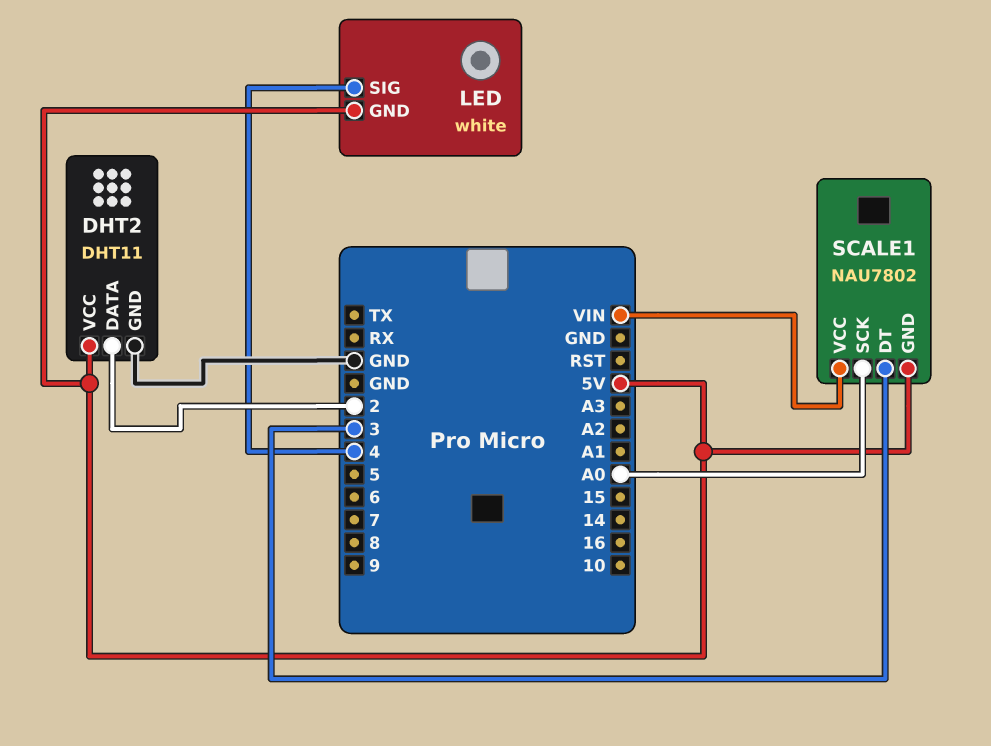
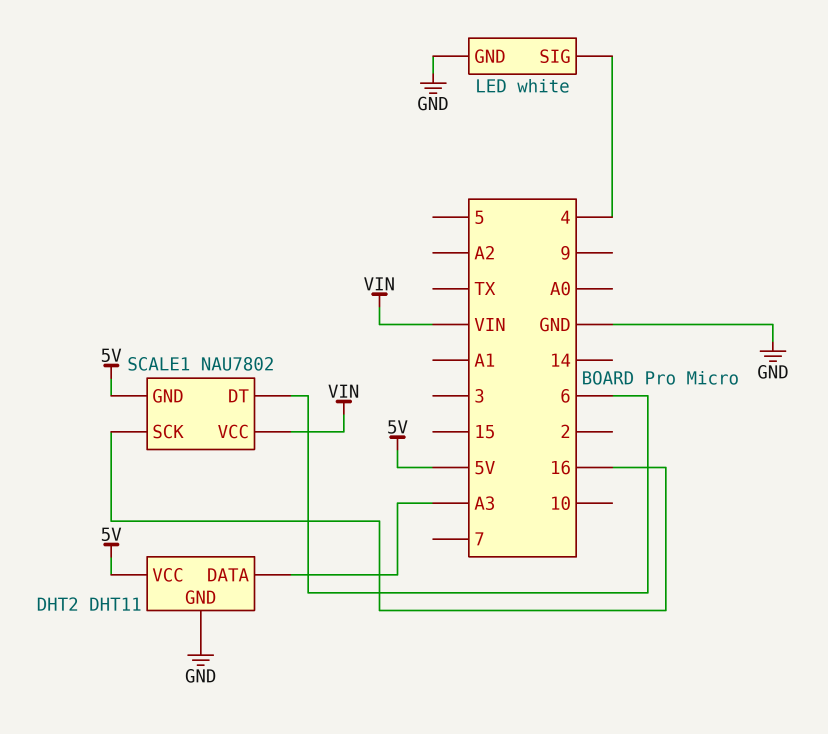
DHT2 pin DATA: 2 -> A3
LED pin GND: 5V -> GND
SCALE1 pin DT: 3 -> 6
SCALE1 pin SCK: A0 -> 16

